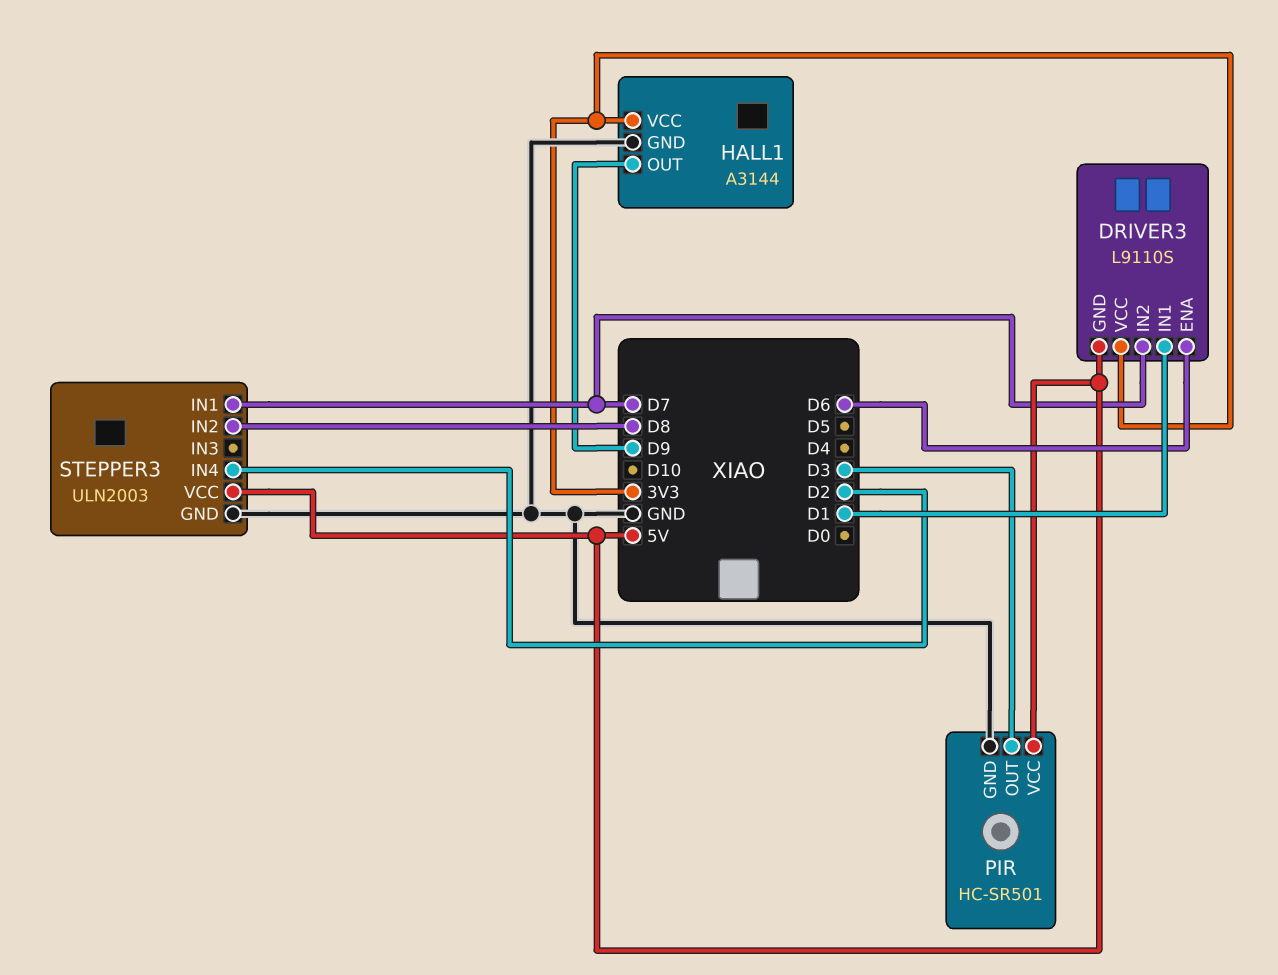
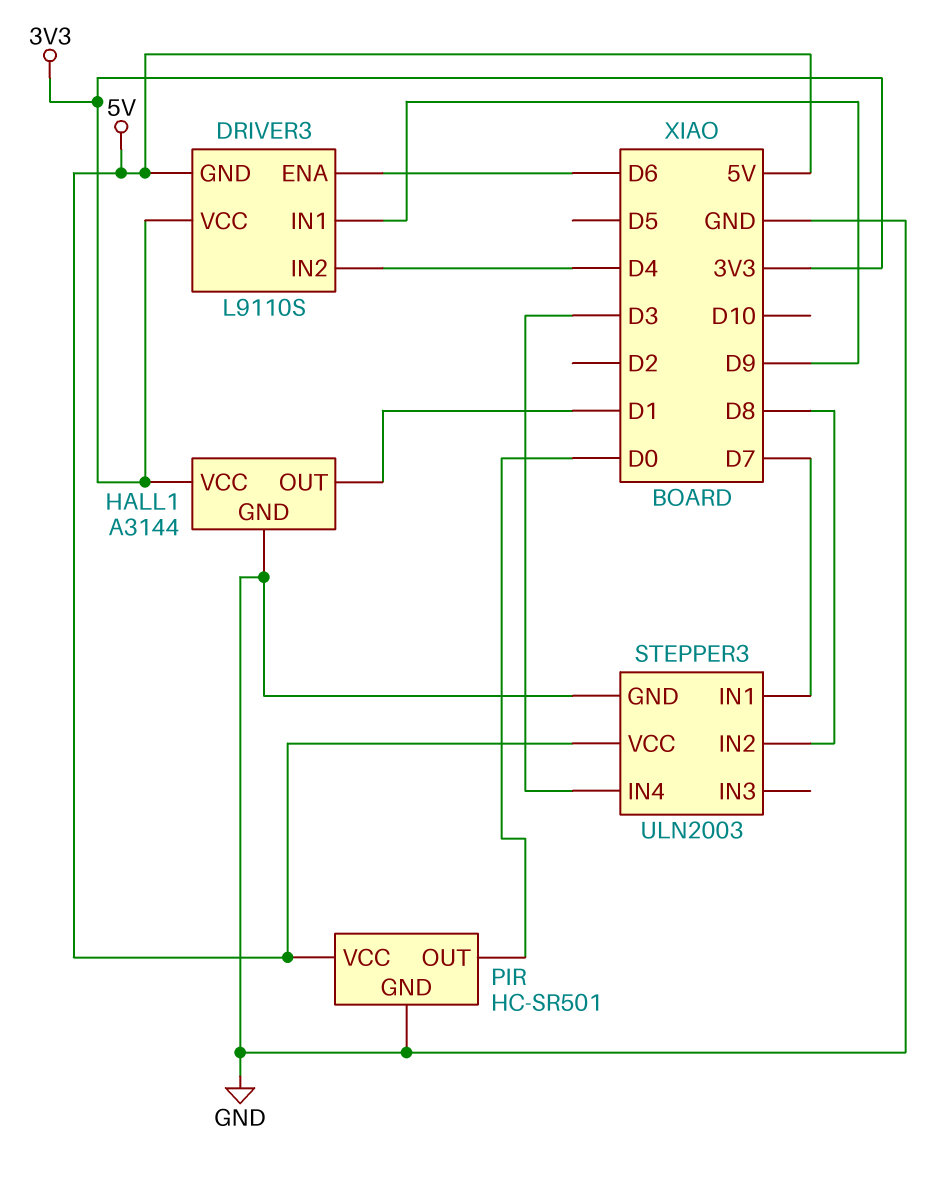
DRIVER3 pin IN1: D1 -> D9
DRIVER3 pin IN2: D7 -> D4
HALL1 pin OUT: D9 -> D1
PIR pin OUT: D3 -> D0
STEPPER3 pin IN4: D2 -> D3

